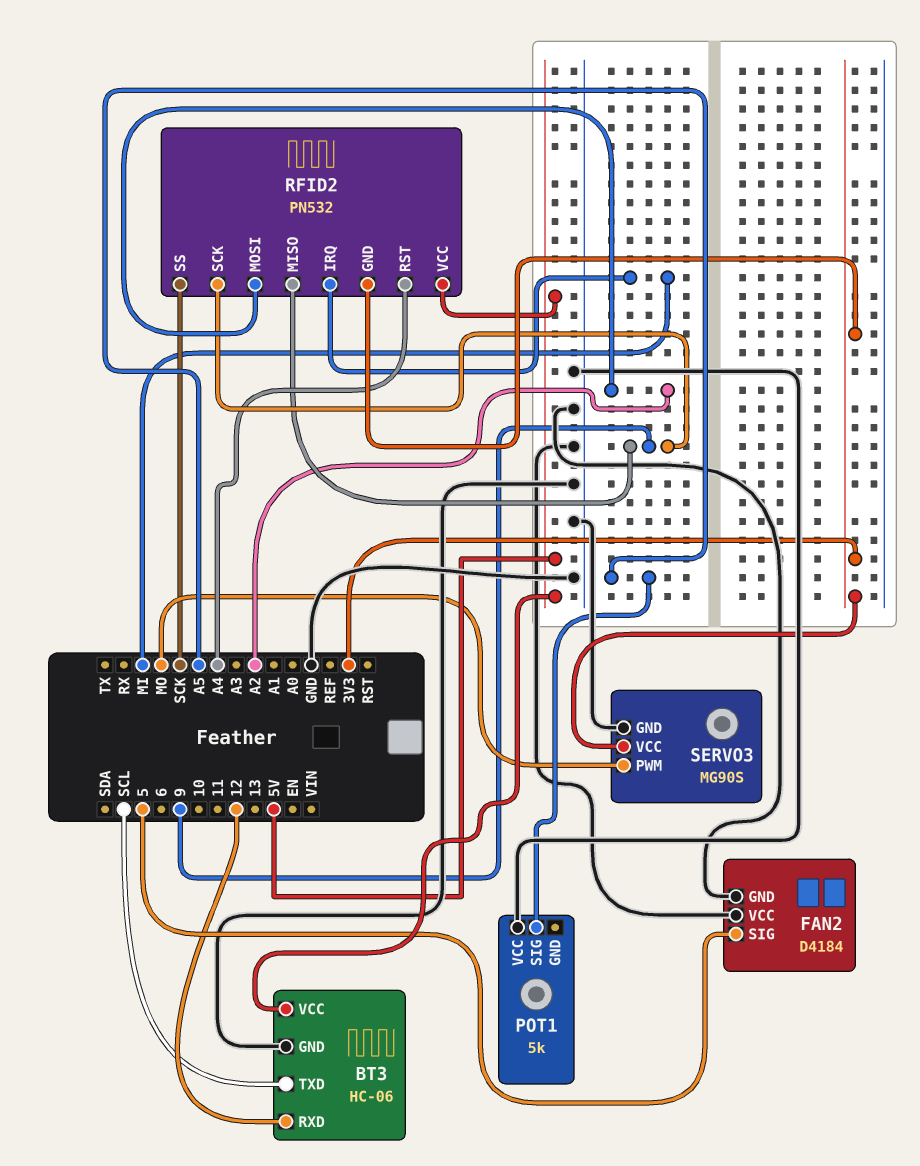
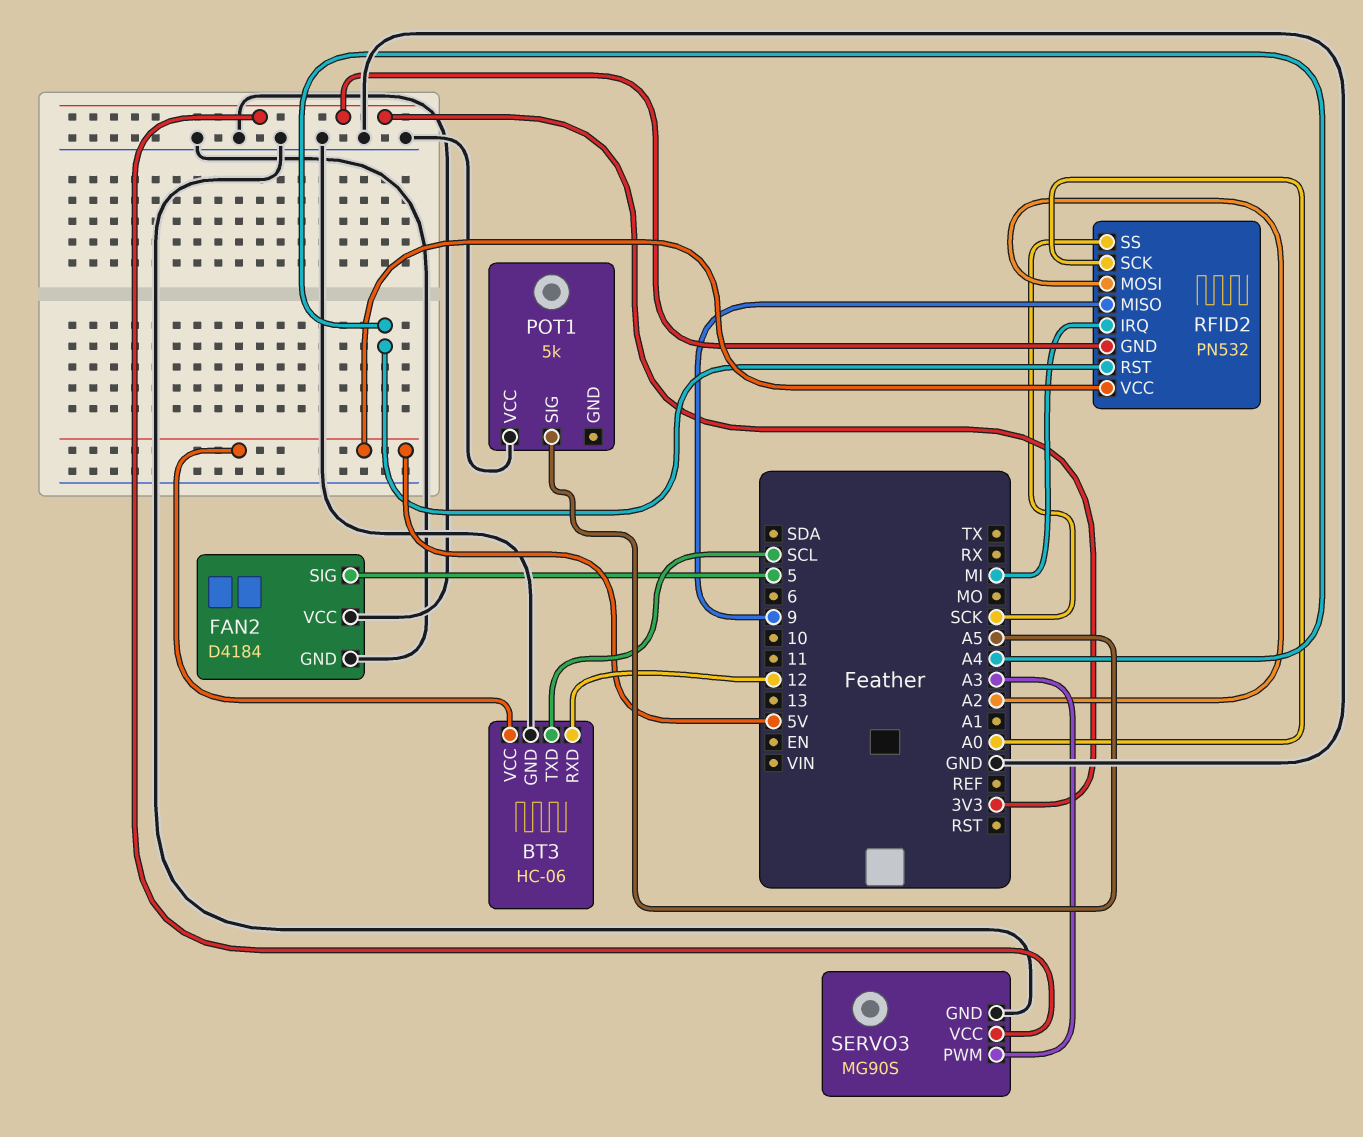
RFID2 pin SCK: 9 -> A0
SERVO3 pin PWM: MO -> A3

